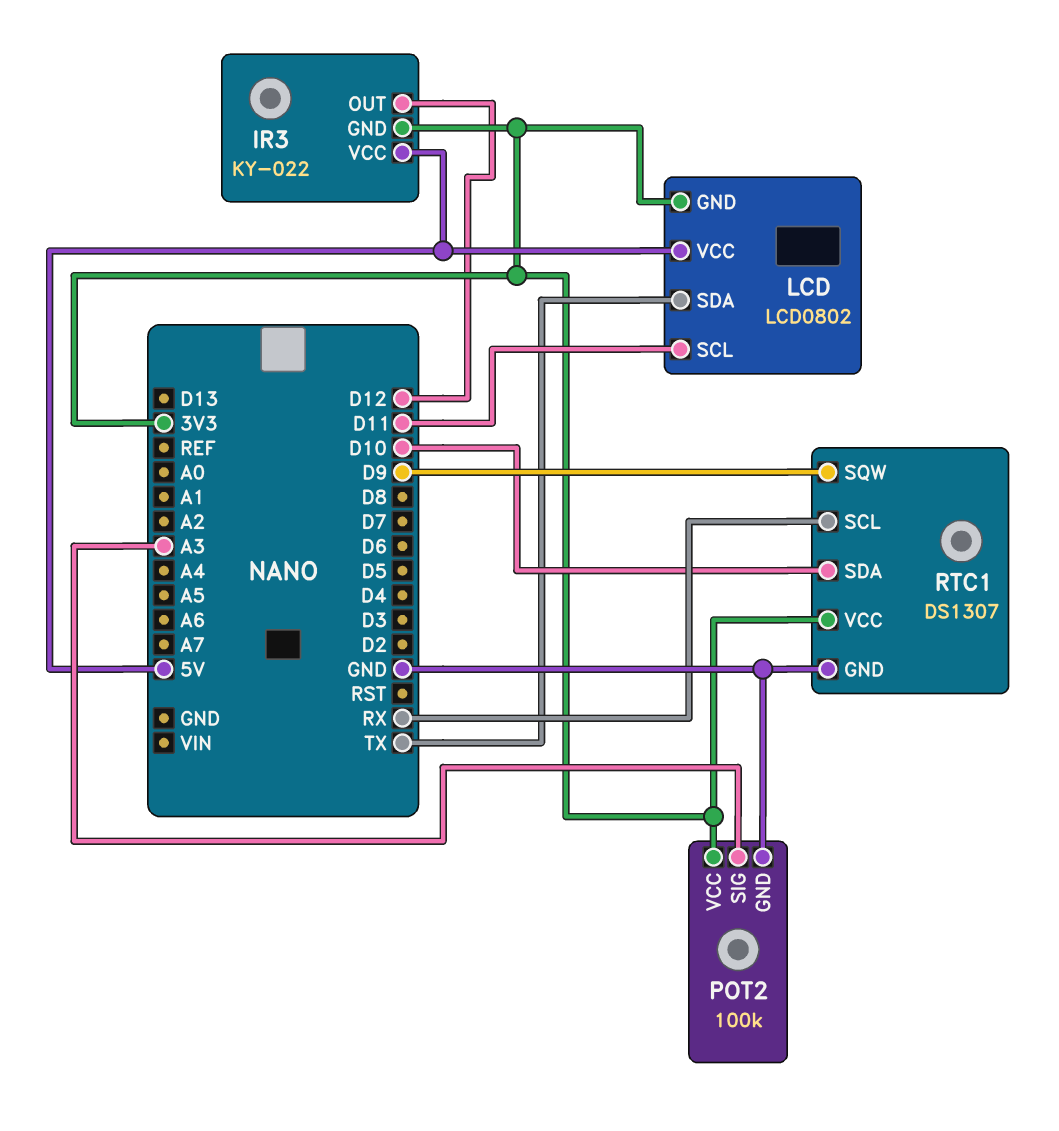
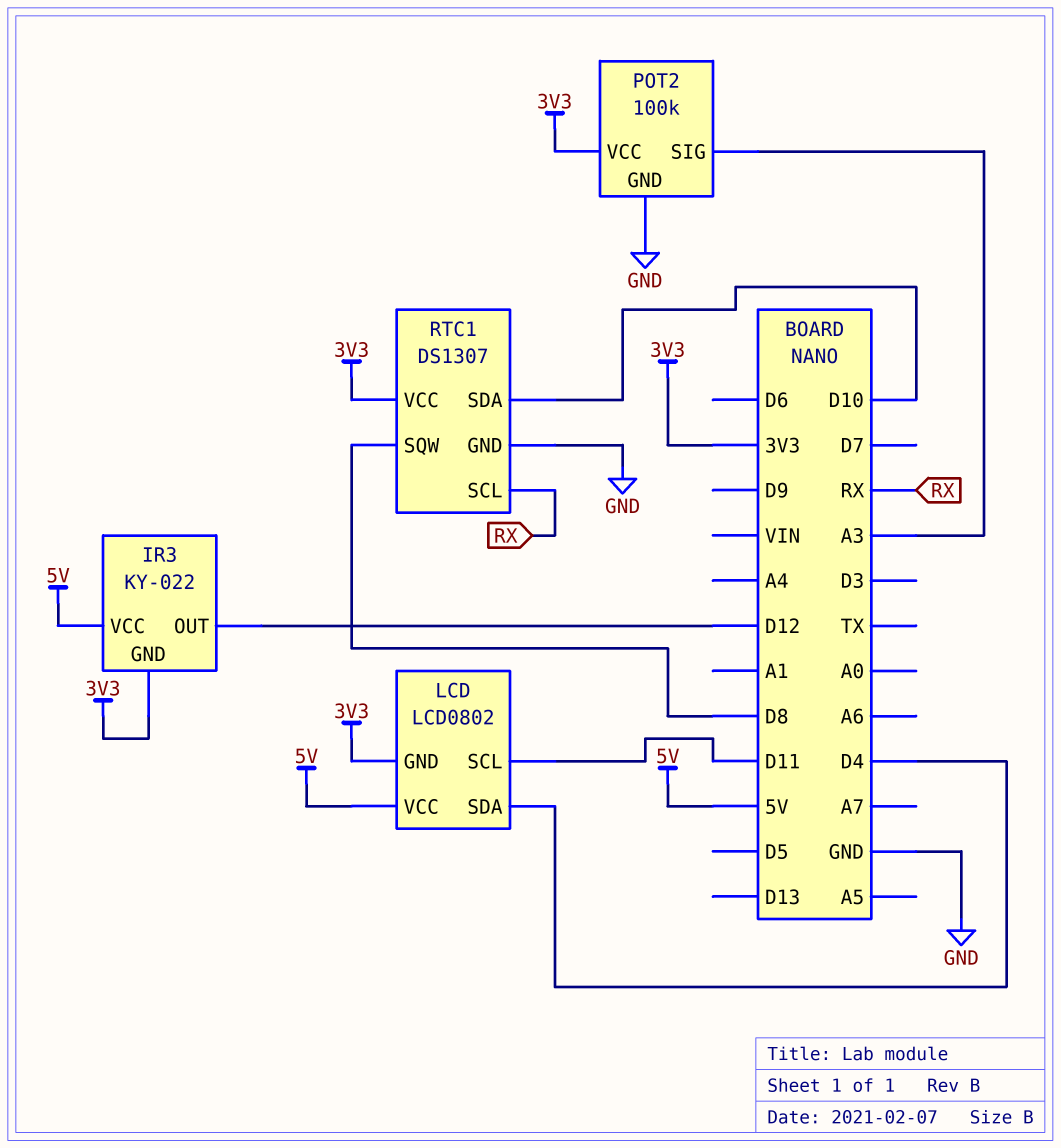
LCD pin SDA: TX -> D4
RTC1 pin SQW: D9 -> D8

